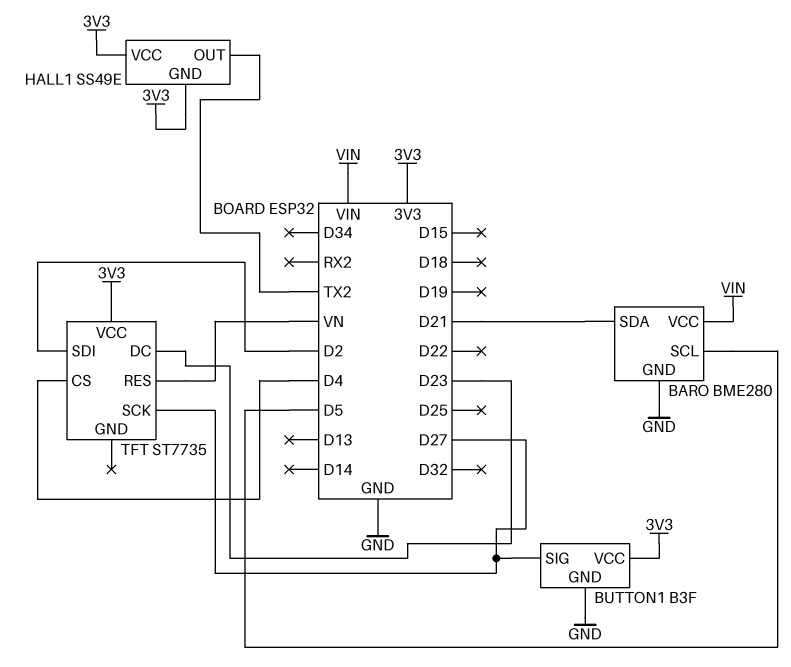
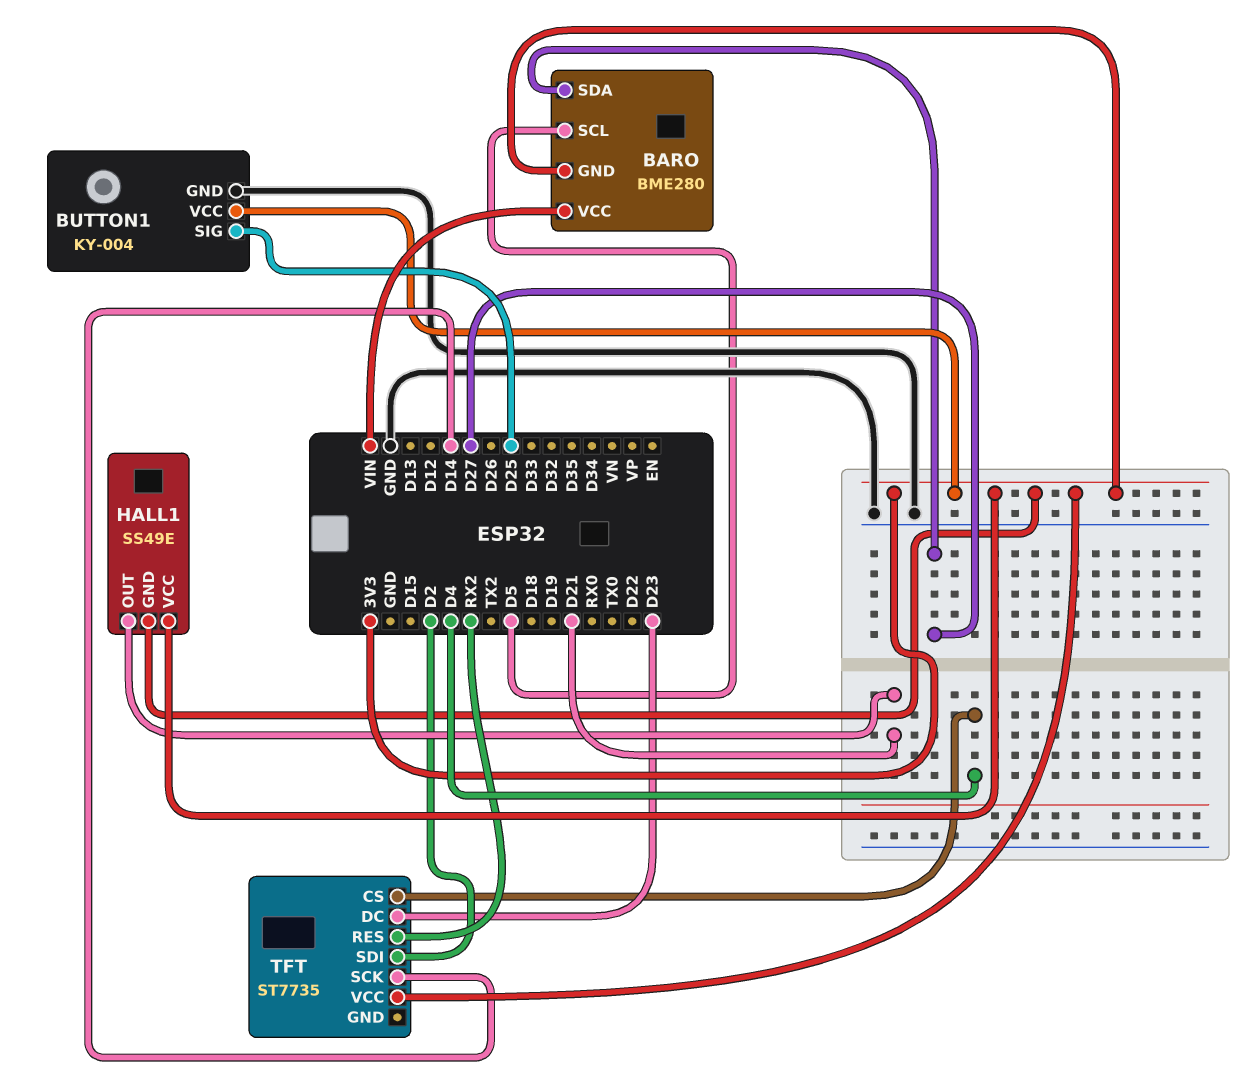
BARO pin GND: GND -> 3V3
BARO pin SDA: D21 -> D27
BUTTON1: B3F -> KY-004
BUTTON1 pin SIG: D27 -> D25
HALL1 pin OUT: TX2 -> D21
TFT pin RES: VN -> RX2
TFT pin SCK: D27 -> D14

